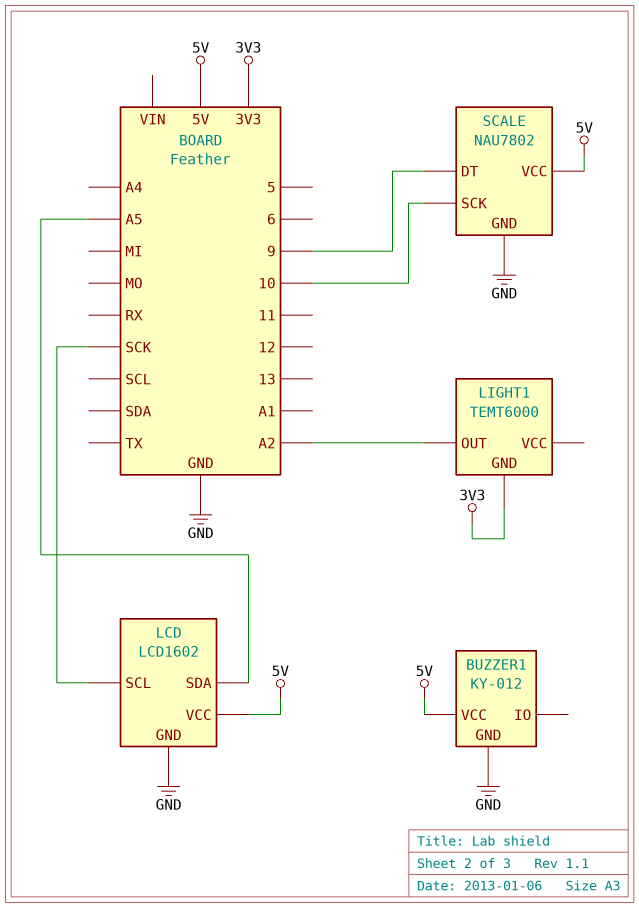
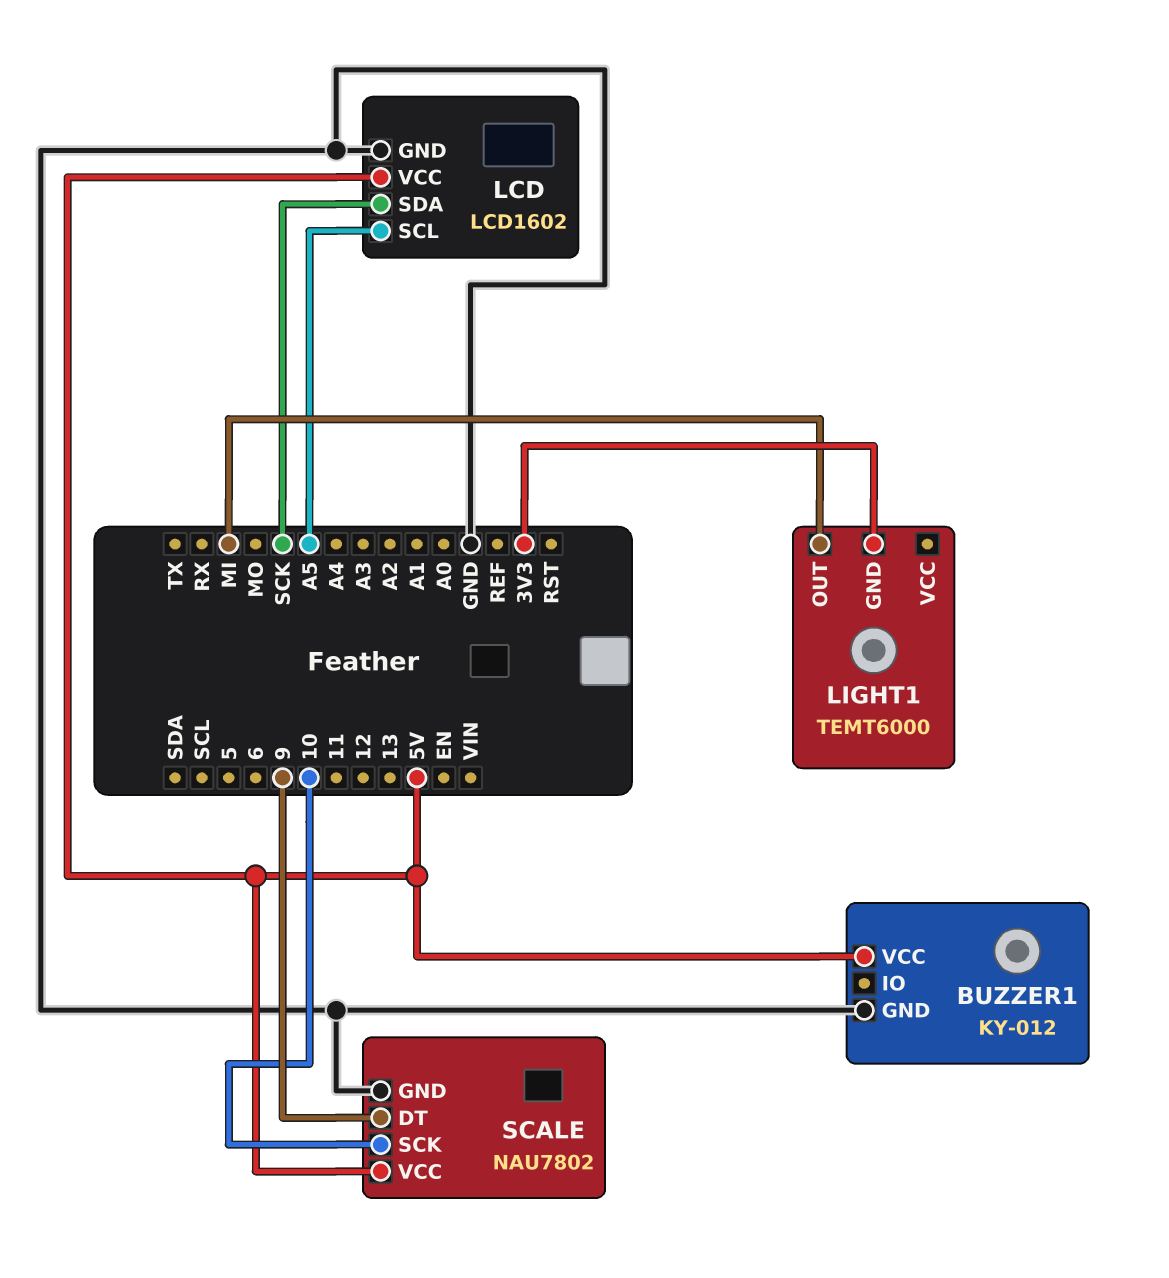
LCD pin SCL: SCK -> A5
LCD pin SDA: A5 -> SCK
LIGHT1 pin OUT: A2 -> MI

